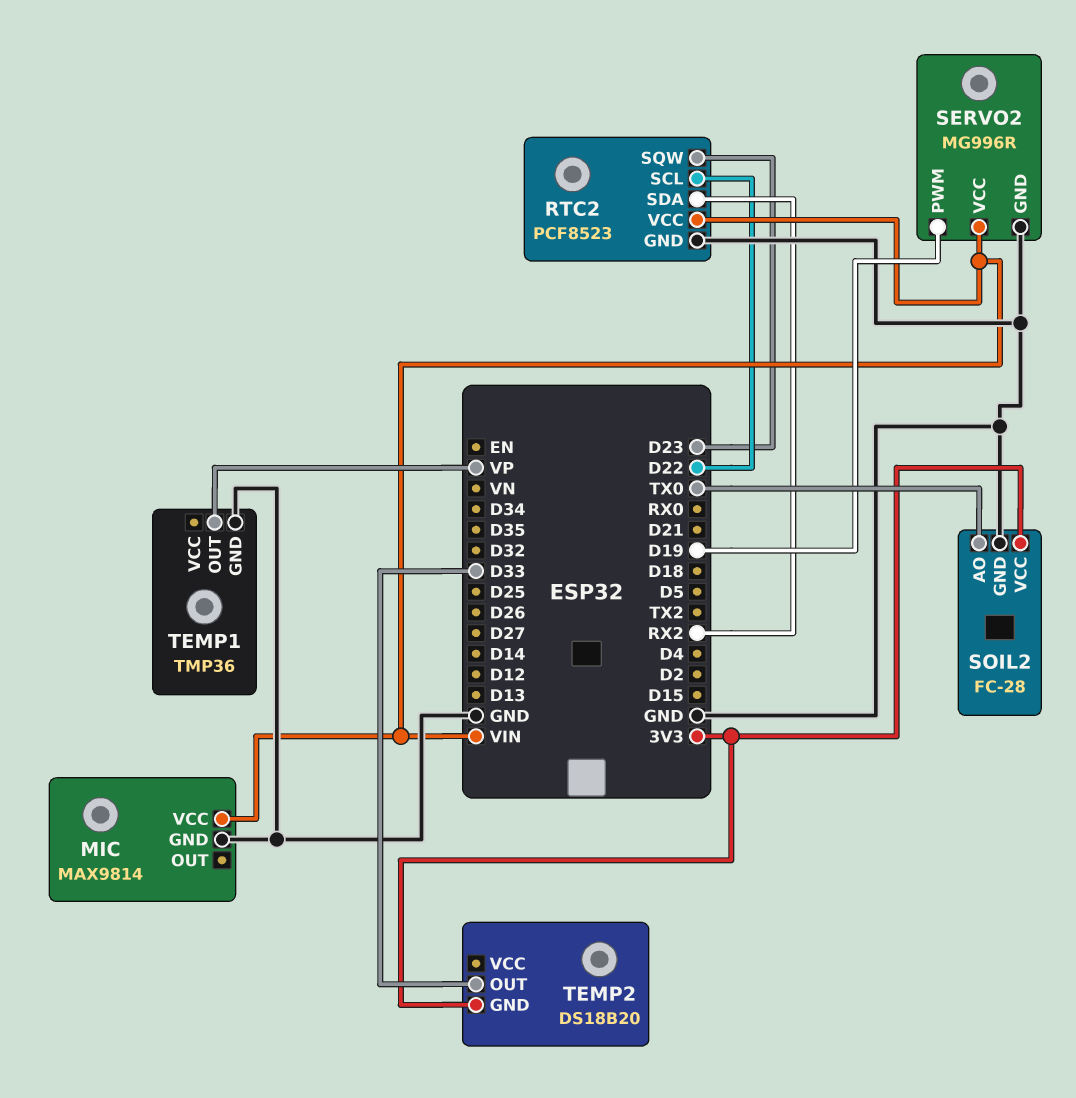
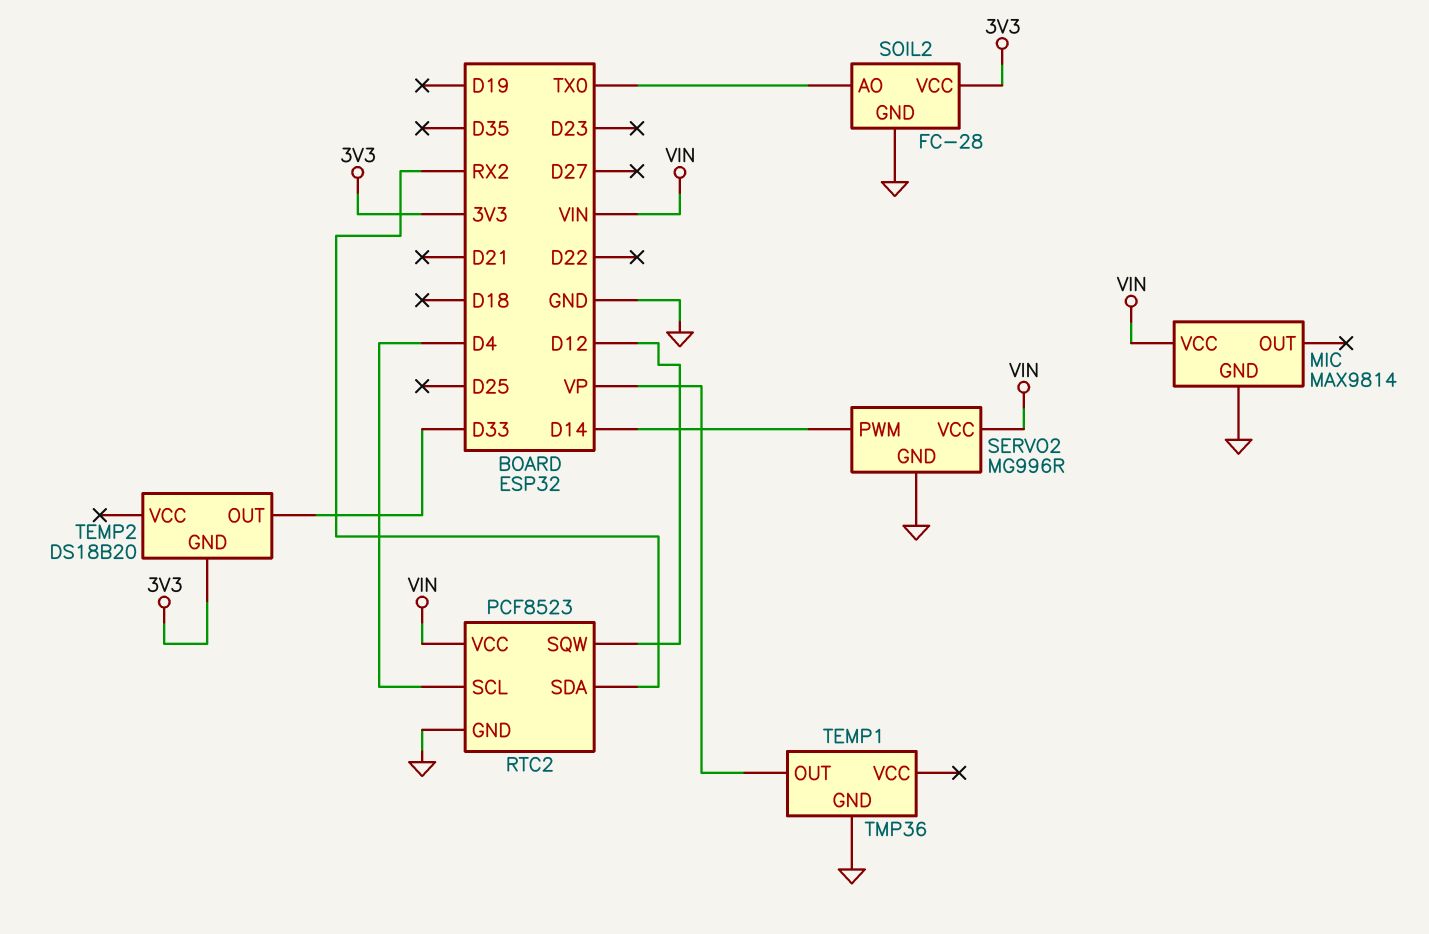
RTC2 pin SCL: D22 -> D4
RTC2 pin SQW: D23 -> D12
SERVO2 pin PWM: D19 -> D14

